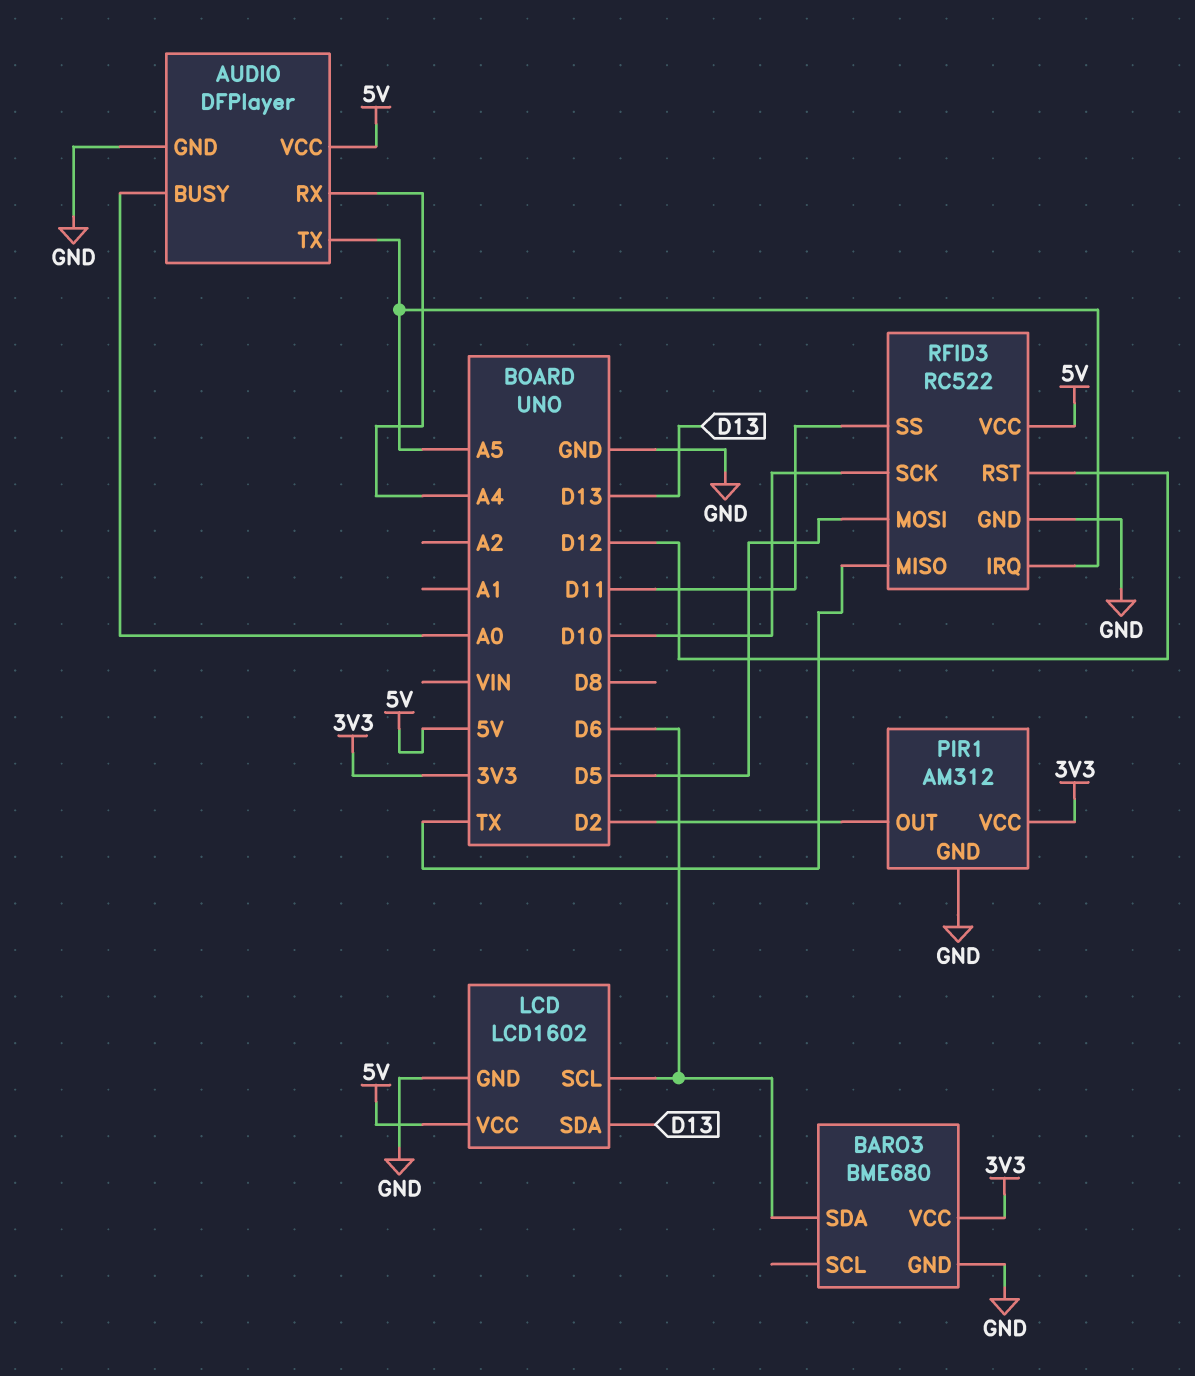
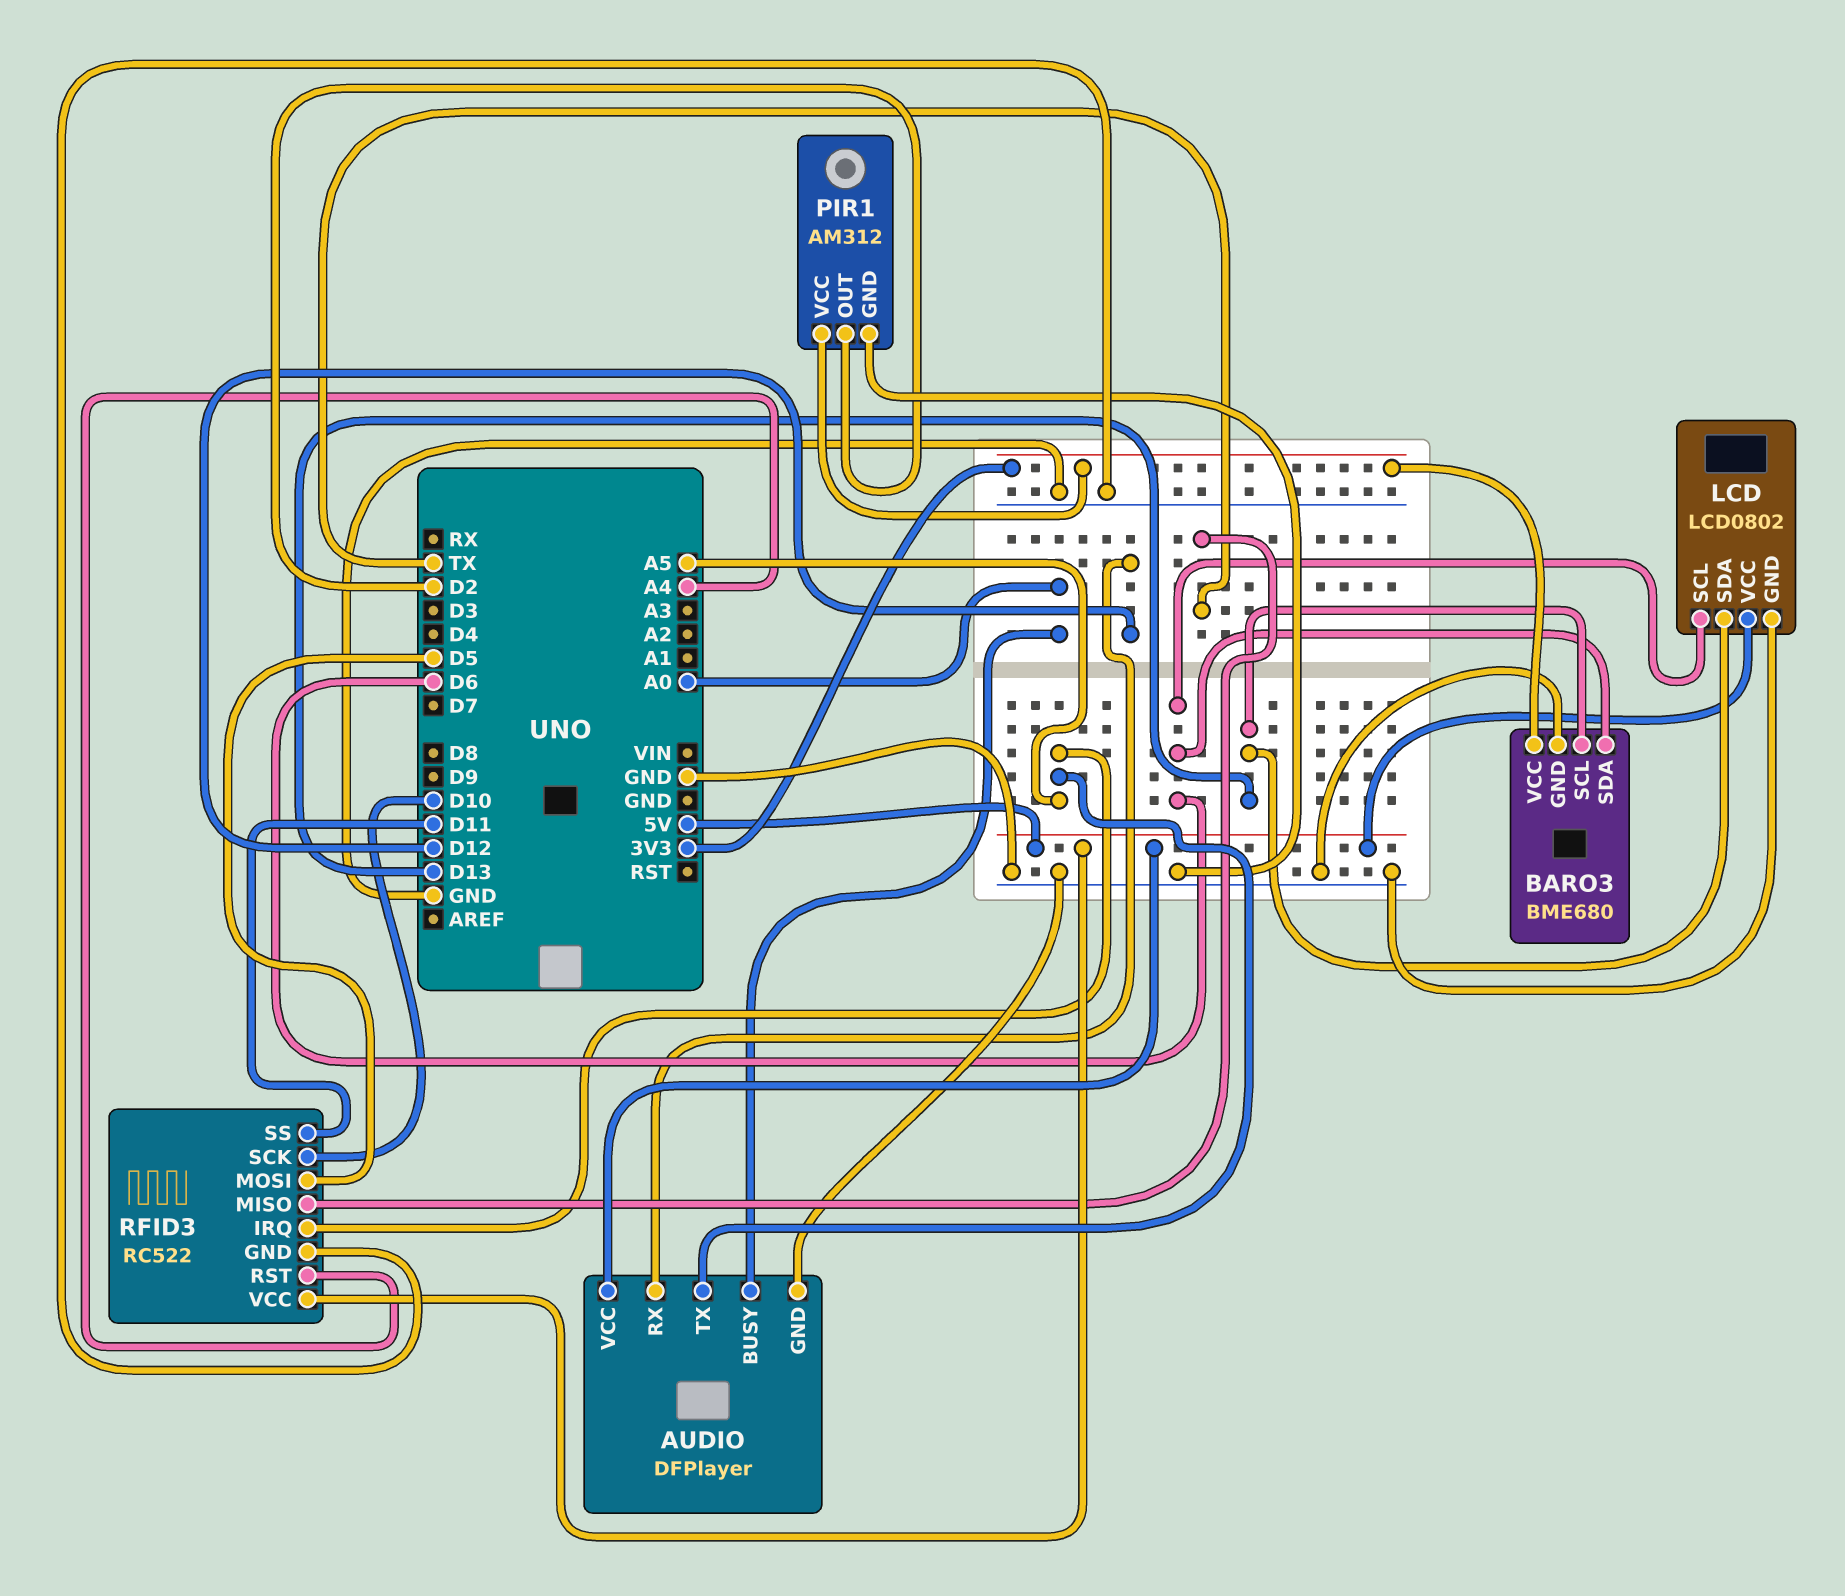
AUDIO pin RX: A4 -> D12
BARO3 pin SCL: none -> D13
LCD: LCD1602 -> LCD0802
RFID3 pin RST: D12 -> A4

